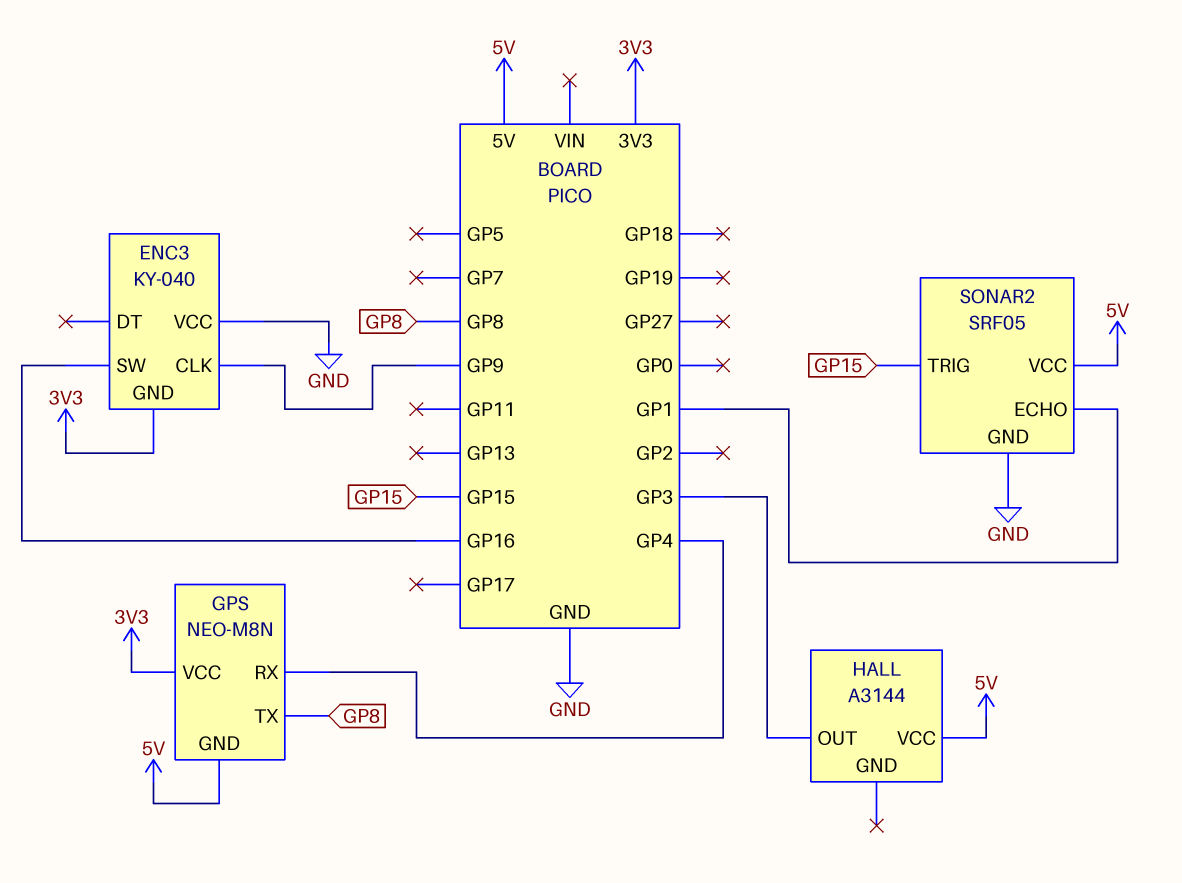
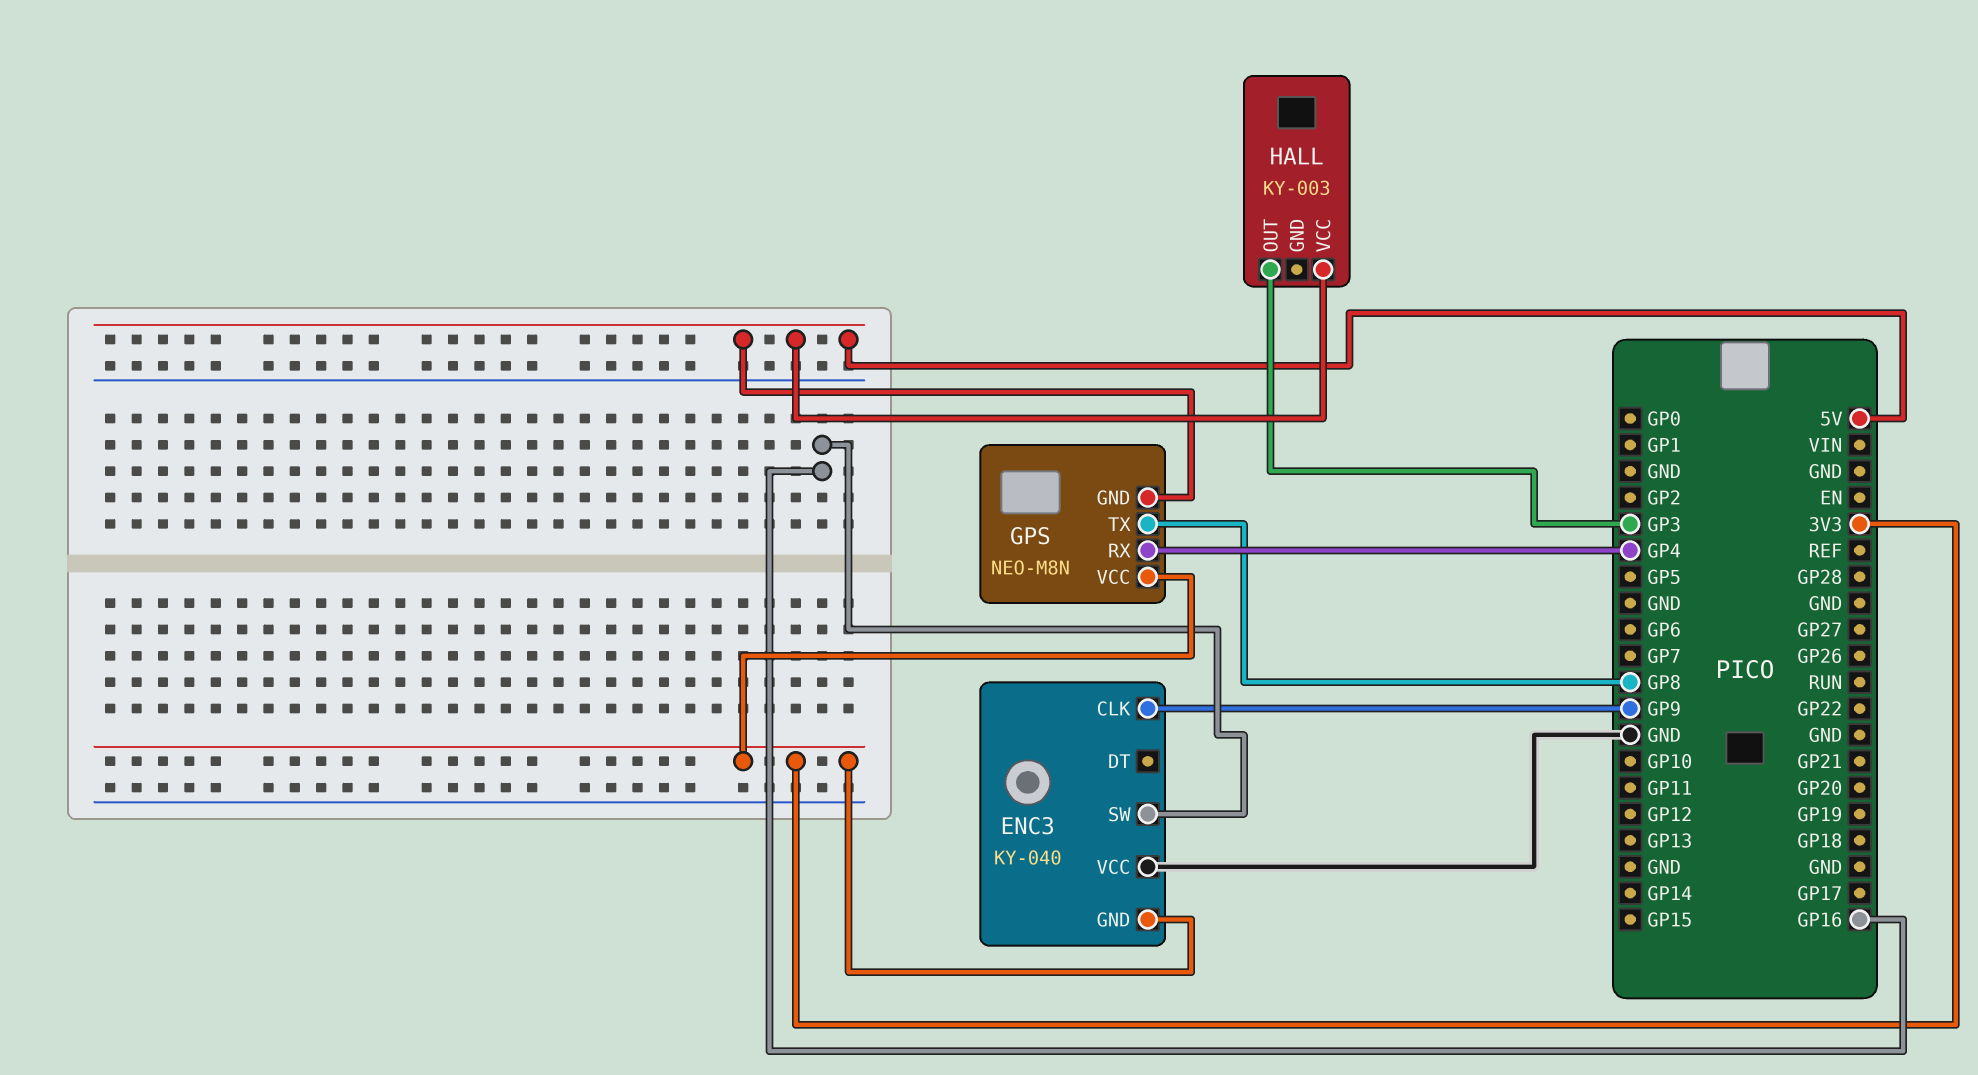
HALL: A3144 -> KY-003
SONAR2: SRF05 -> none
SONAR2 pin ECHO: GP1 -> none
SONAR2 pin GND: GND -> none
SONAR2 pin TRIG: GP15 -> none
SONAR2 pin VCC: 5V -> none

